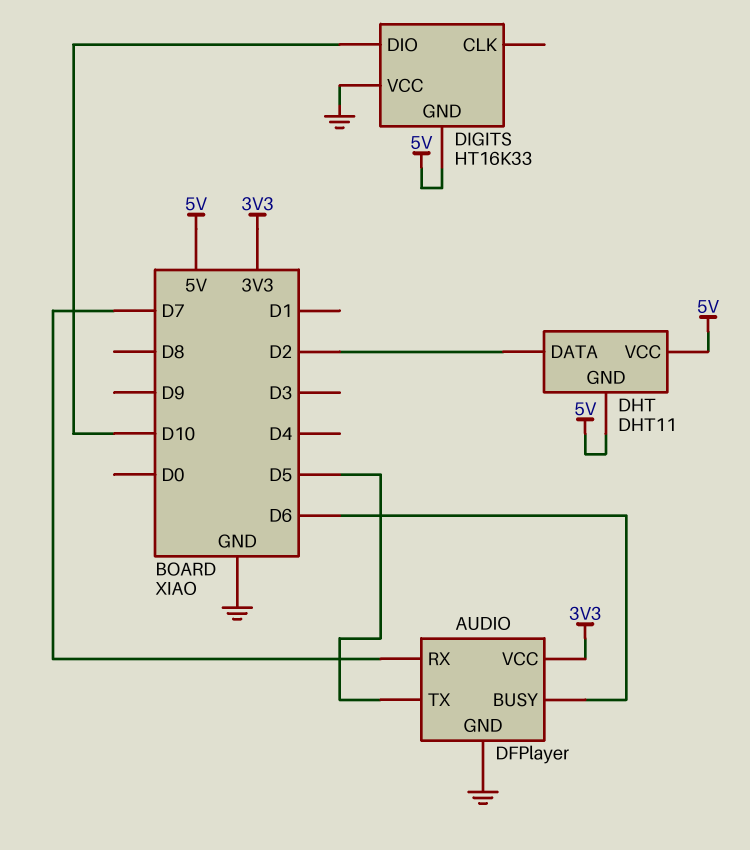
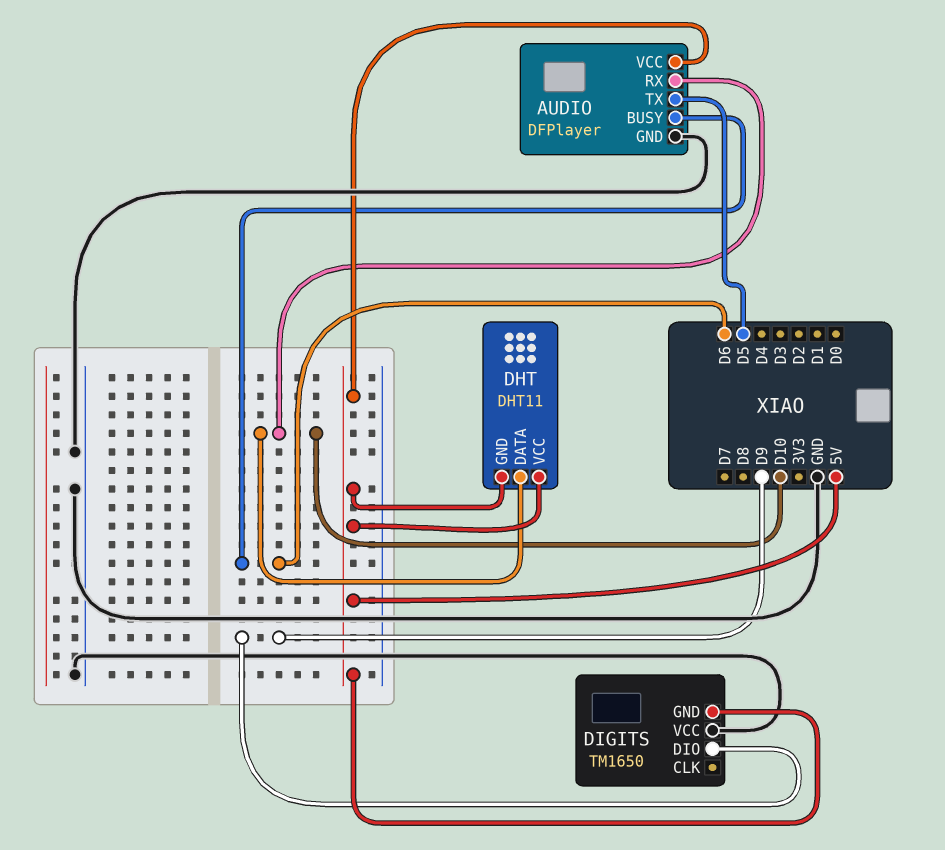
AUDIO pin RX: D7 -> D10
AUDIO pin VCC: 3V3 -> 5V
DHT pin DATA: D2 -> D10
DIGITS: HT16K33 -> TM1650
DIGITS pin DIO: D10 -> D9

